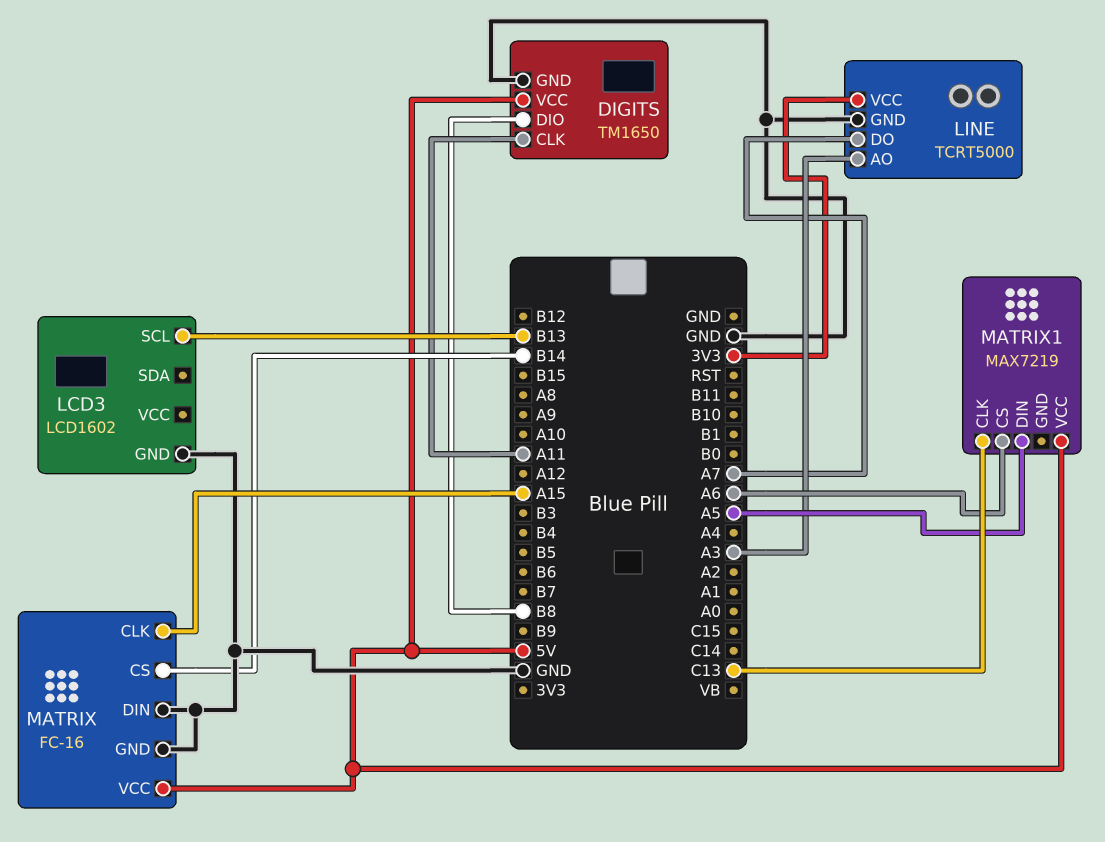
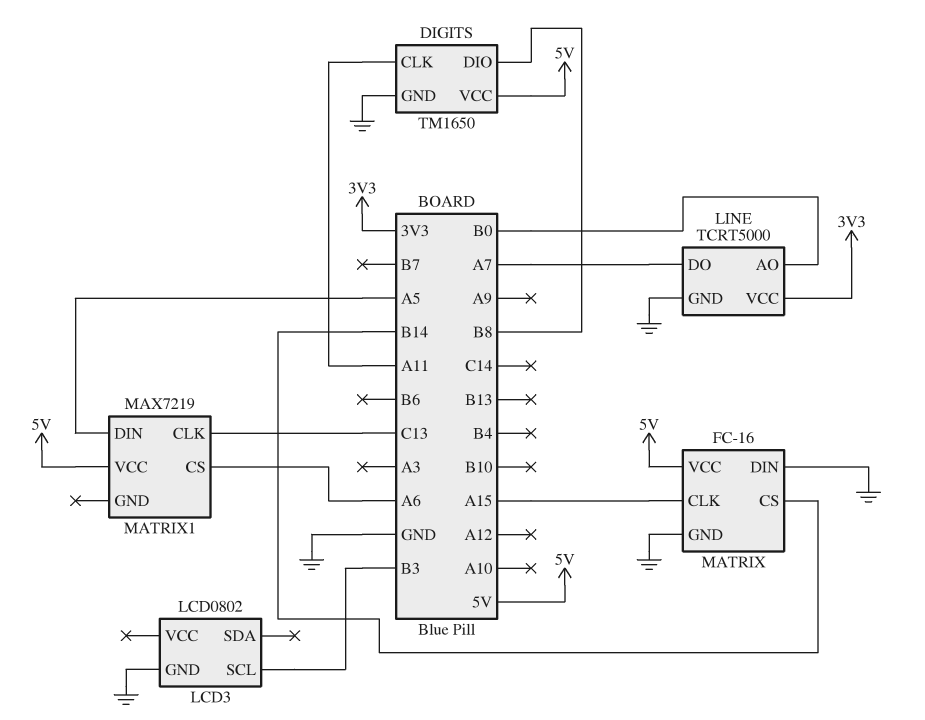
LCD3: LCD1602 -> LCD0802
LCD3 pin SCL: B13 -> B3
LINE pin AO: A3 -> B0

